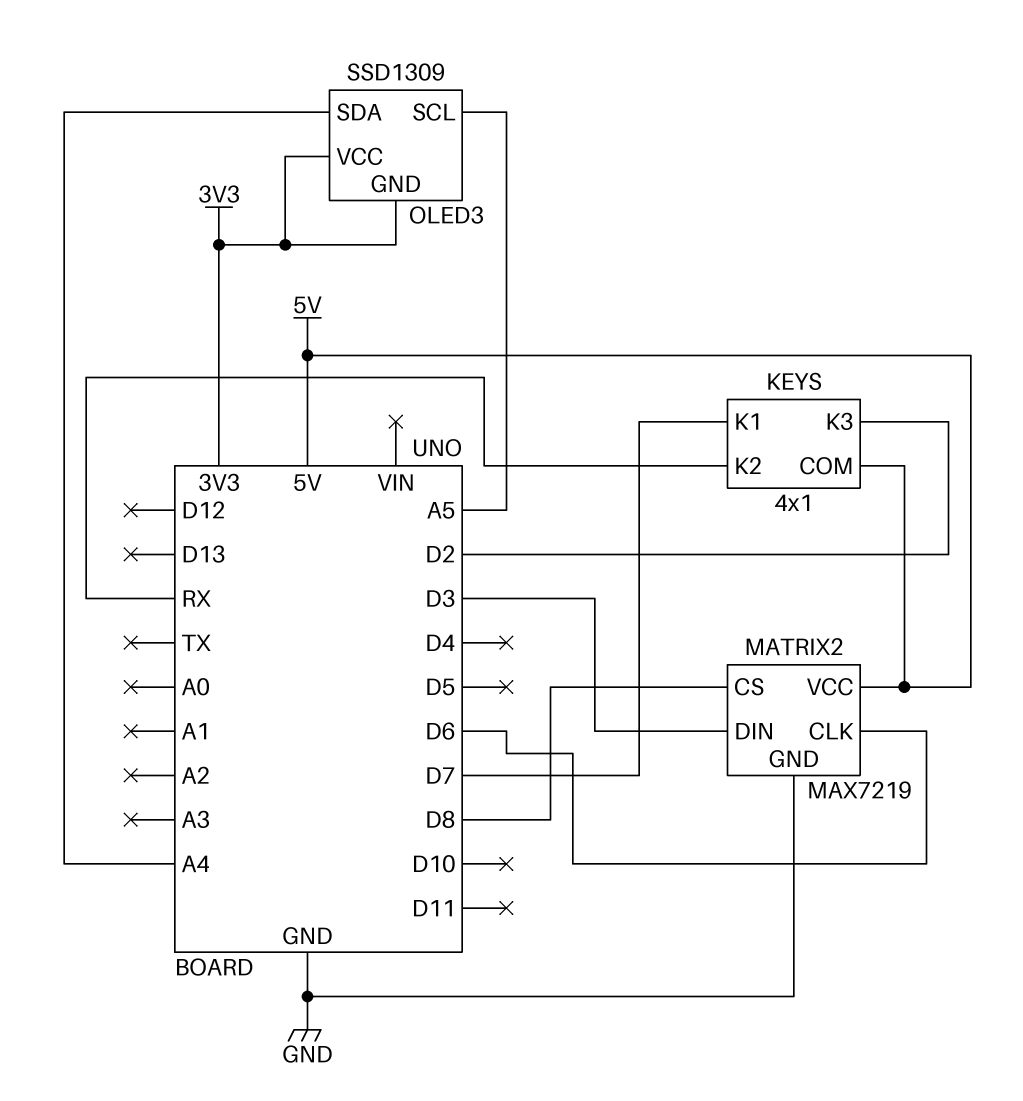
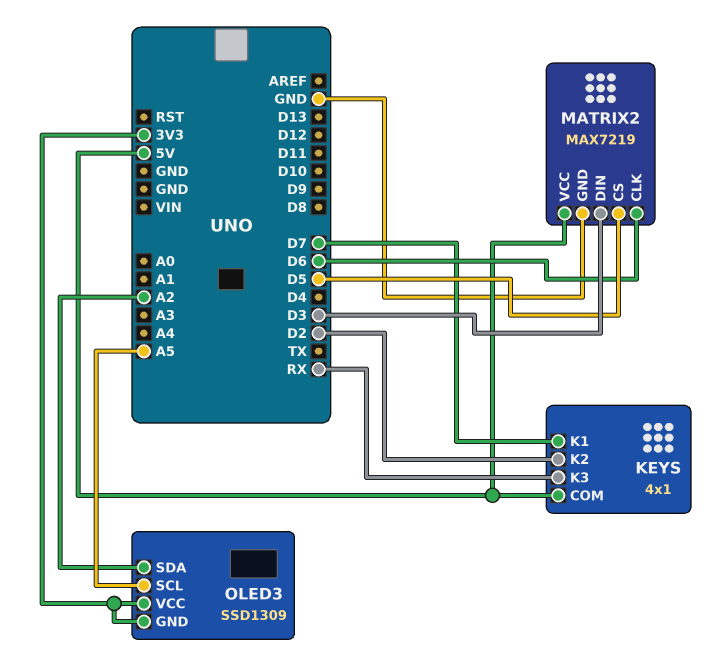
KEYS pin K2: RX -> D2
KEYS pin K3: D2 -> RX
MATRIX2 pin CS: D8 -> D5
OLED3 pin SDA: A4 -> A2

